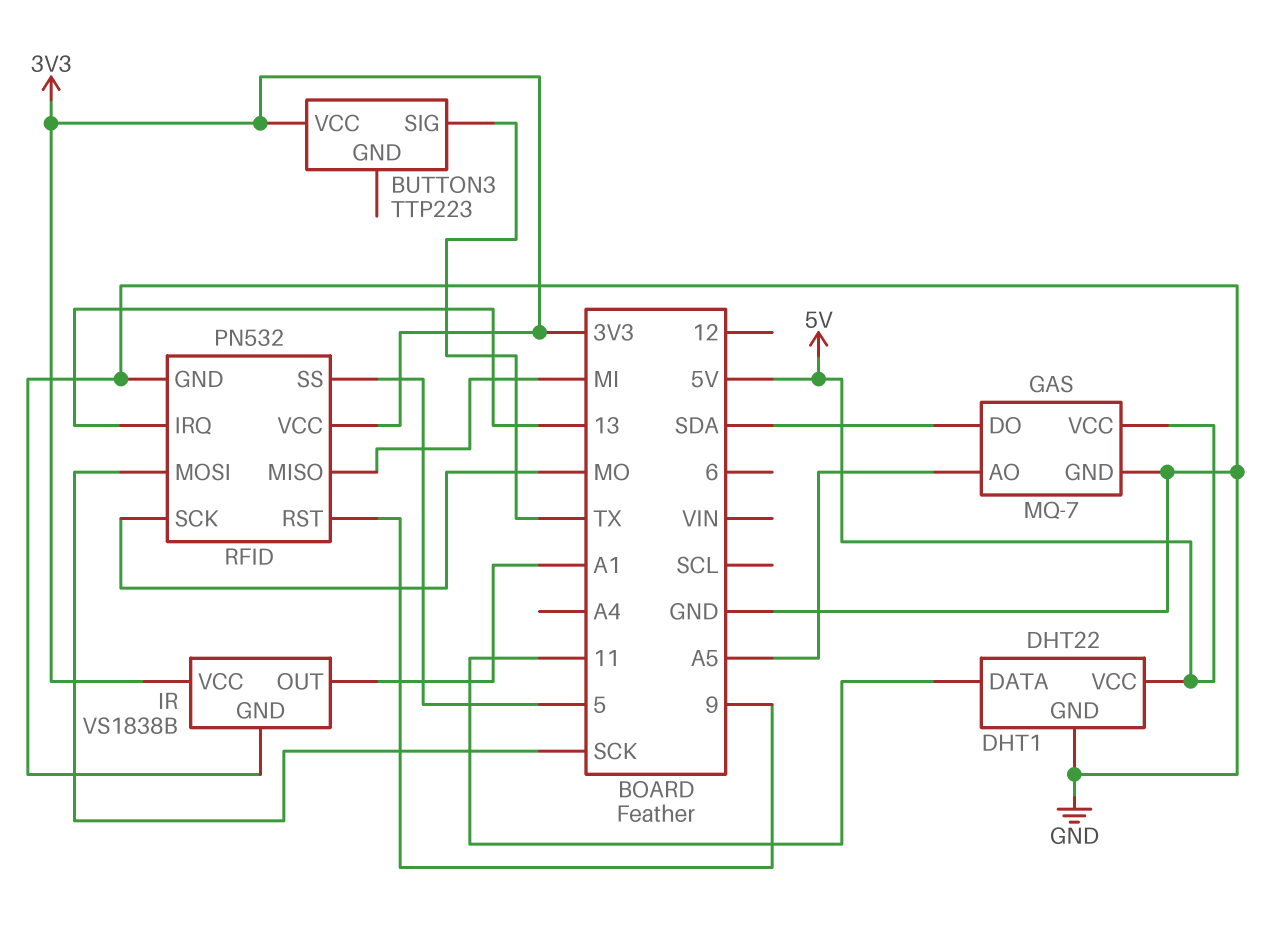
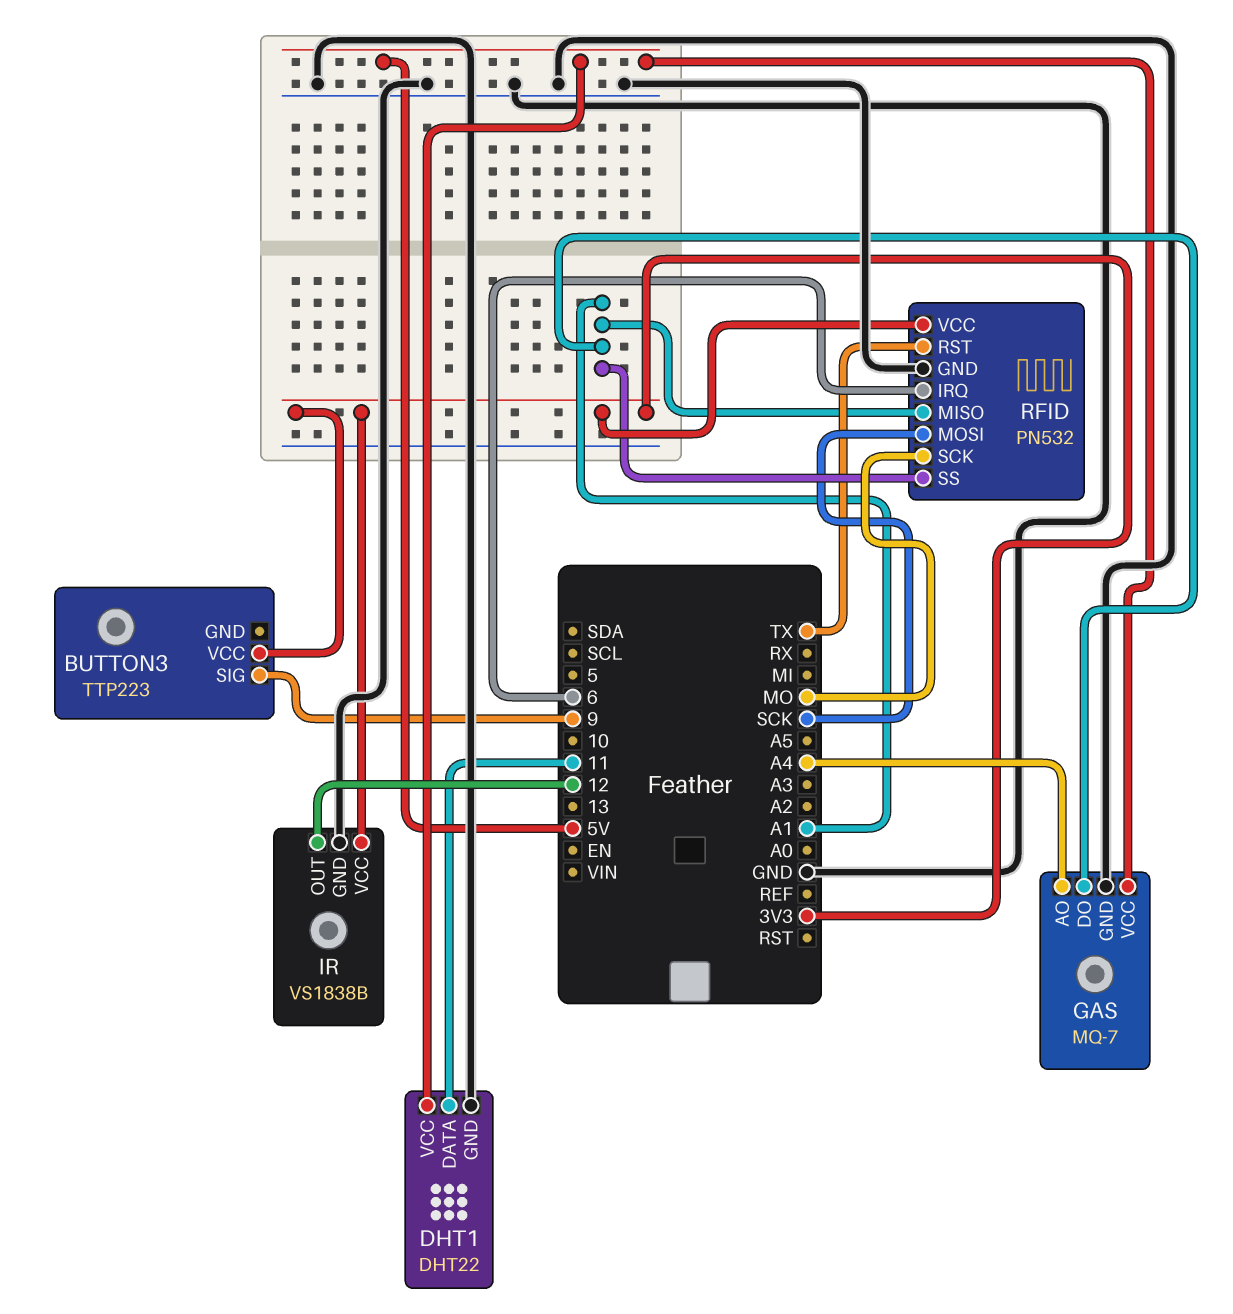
BUTTON3 pin SIG: TX -> 9
GAS pin AO: A5 -> A4
GAS pin DO: SDA -> A1
IR pin OUT: A1 -> 12
RFID pin IRQ: 13 -> 6
RFID pin MISO: MI -> A1
RFID pin RST: 9 -> TX
RFID pin SS: 5 -> A1

